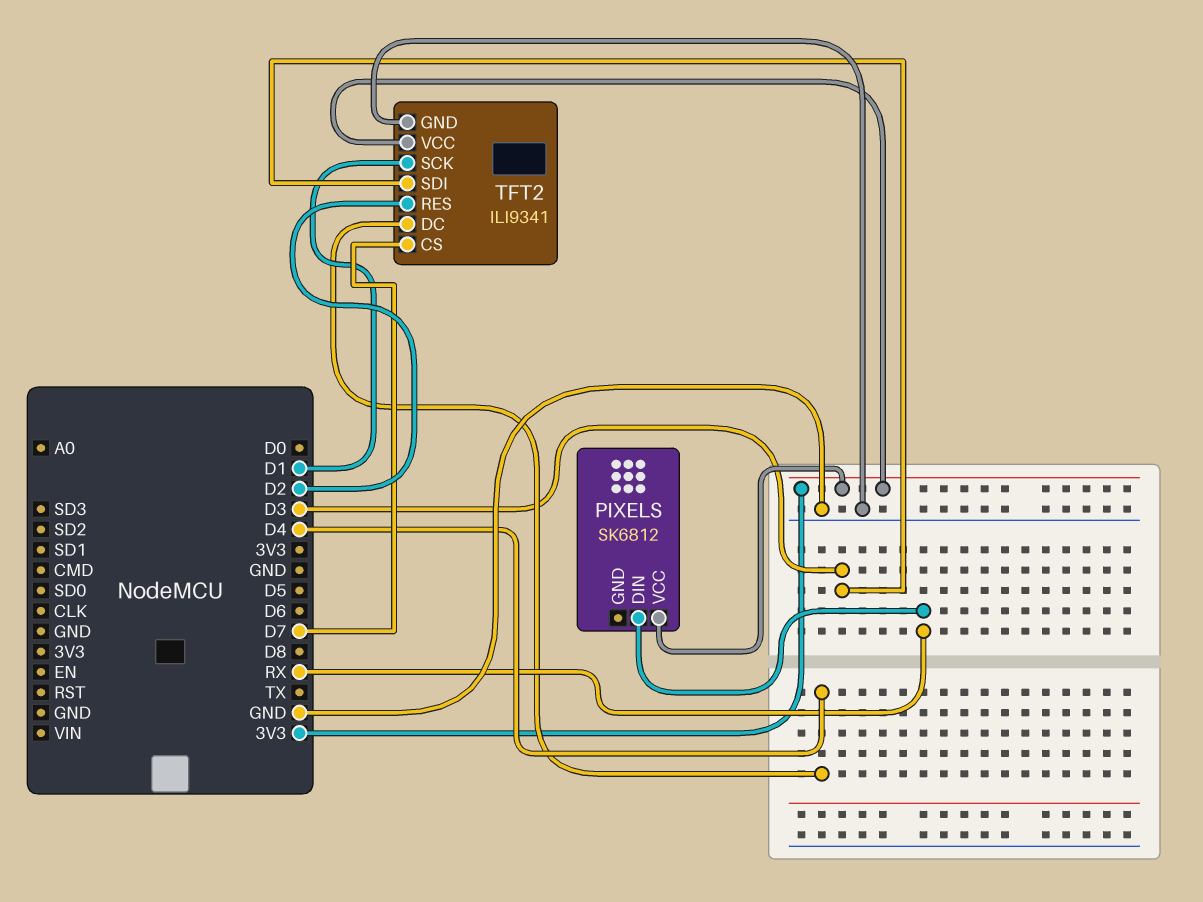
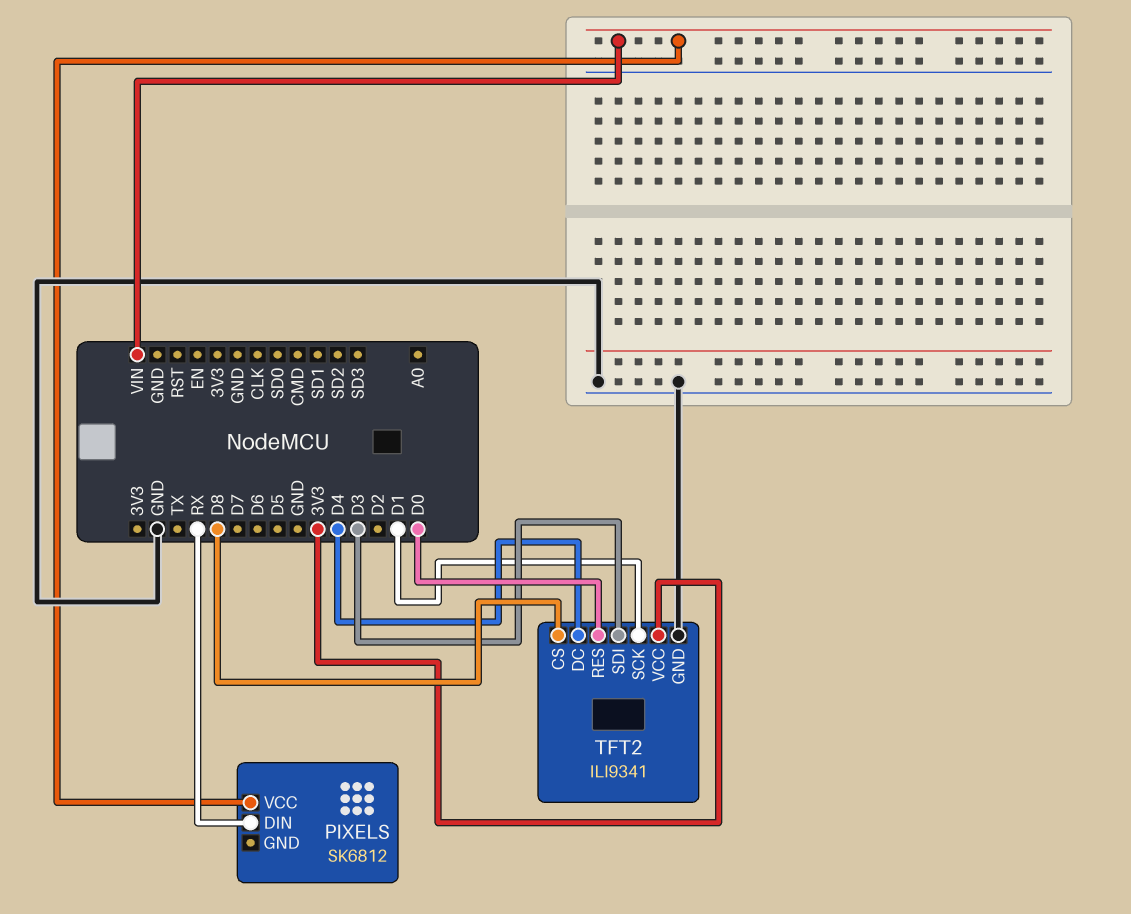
PIXELS pin VCC: 3V3 -> VIN
TFT2 pin CS: D7 -> D8
TFT2 pin RES: D2 -> D0

